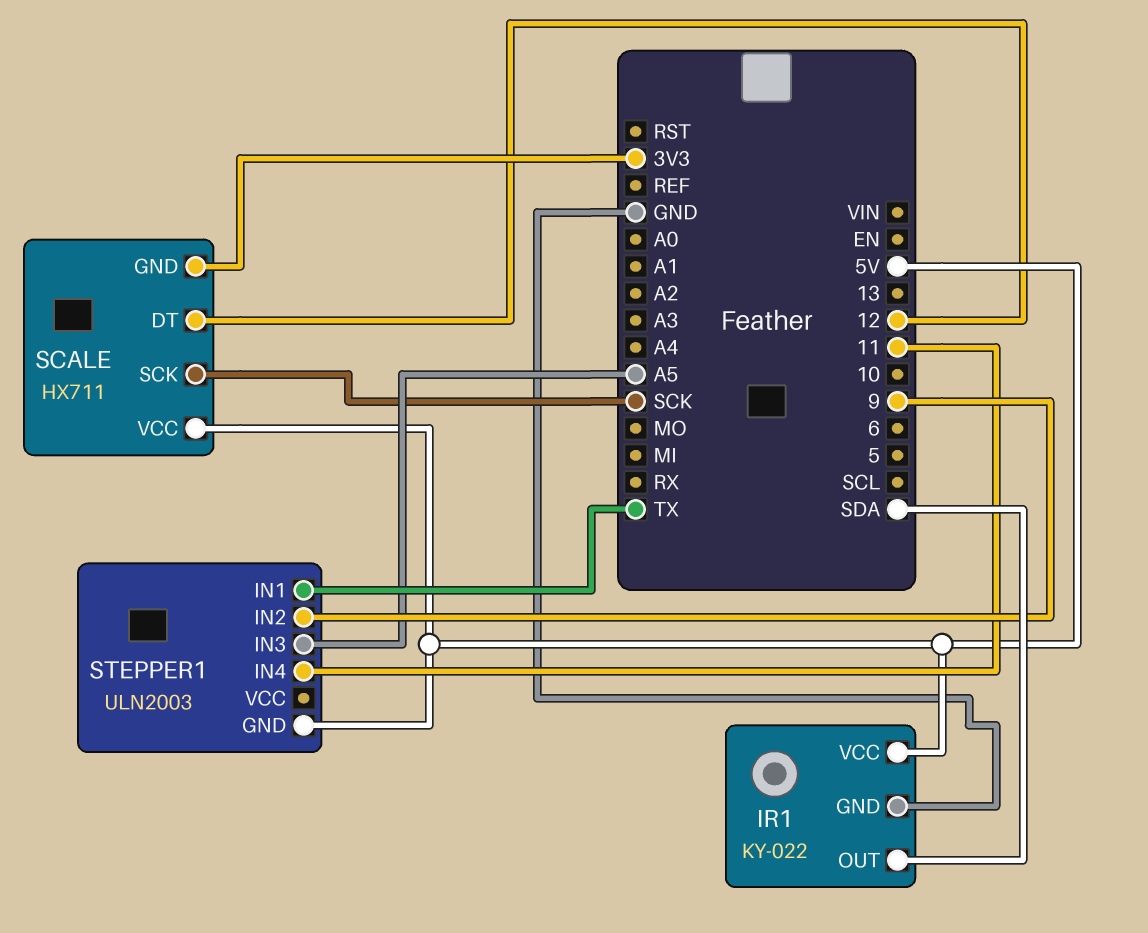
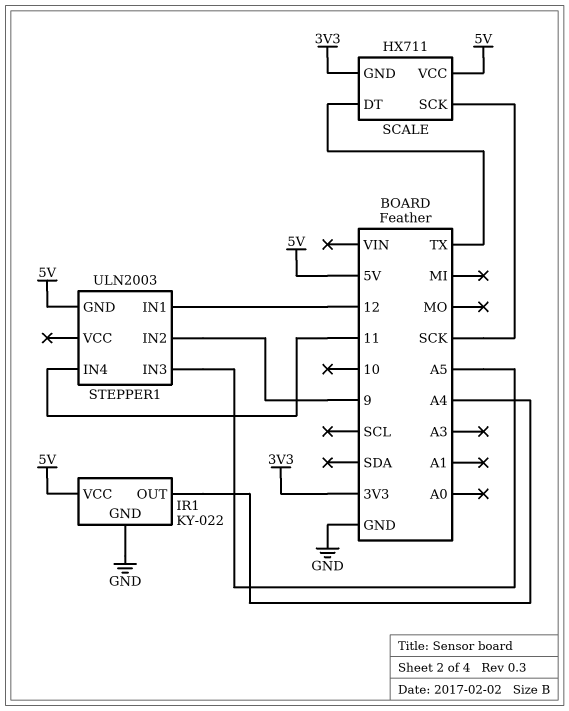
IR1 pin OUT: SDA -> A4
SCALE pin DT: 12 -> TX
STEPPER1 pin IN1: TX -> 12

